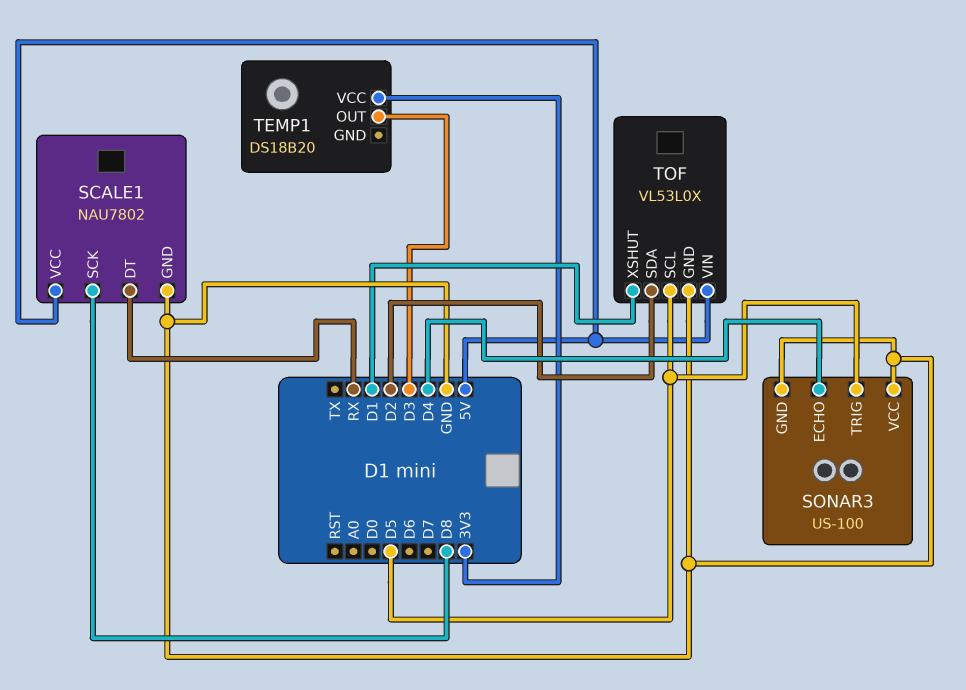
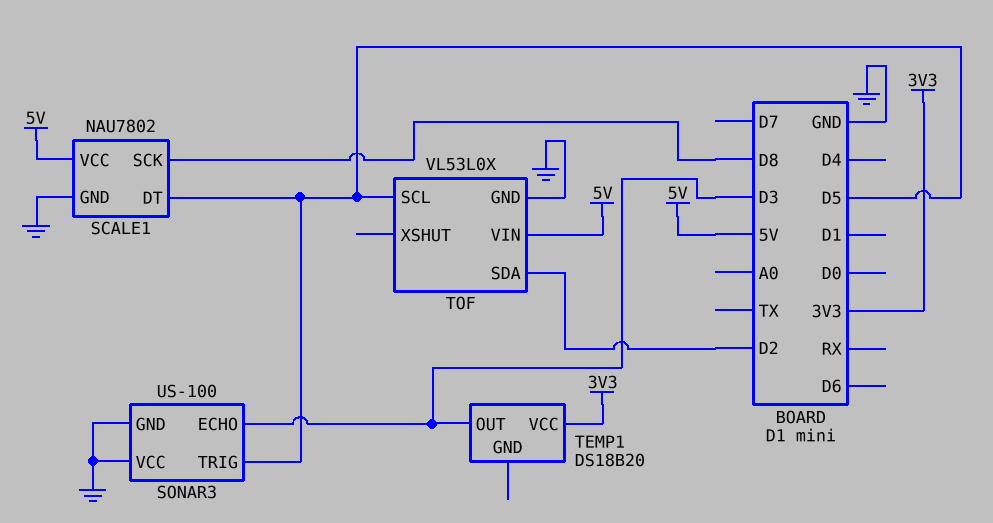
SCALE1 pin DT: RX -> D5
SONAR3 pin ECHO: D4 -> D3
TOF pin XSHUT: D1 -> none

